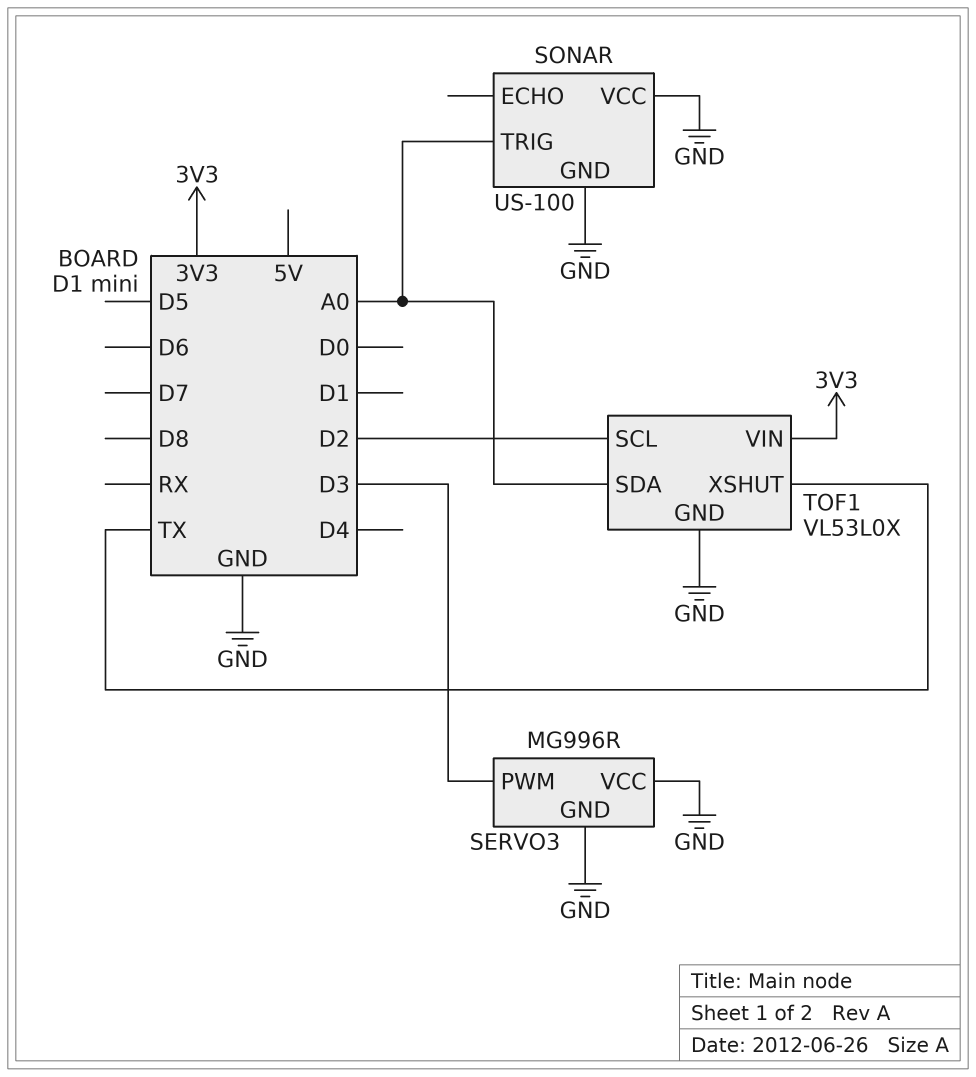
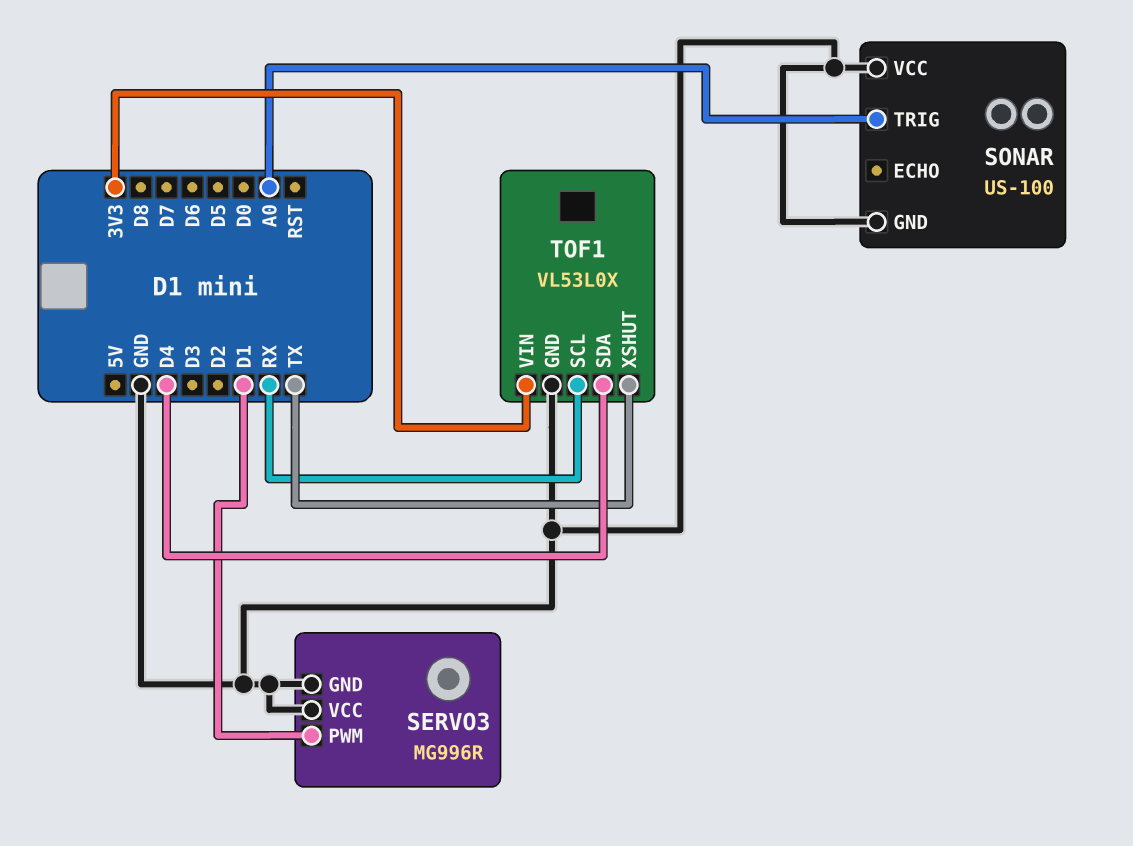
SERVO3 pin PWM: D3 -> D1
TOF1 pin SCL: D2 -> RX
TOF1 pin SDA: A0 -> D4

